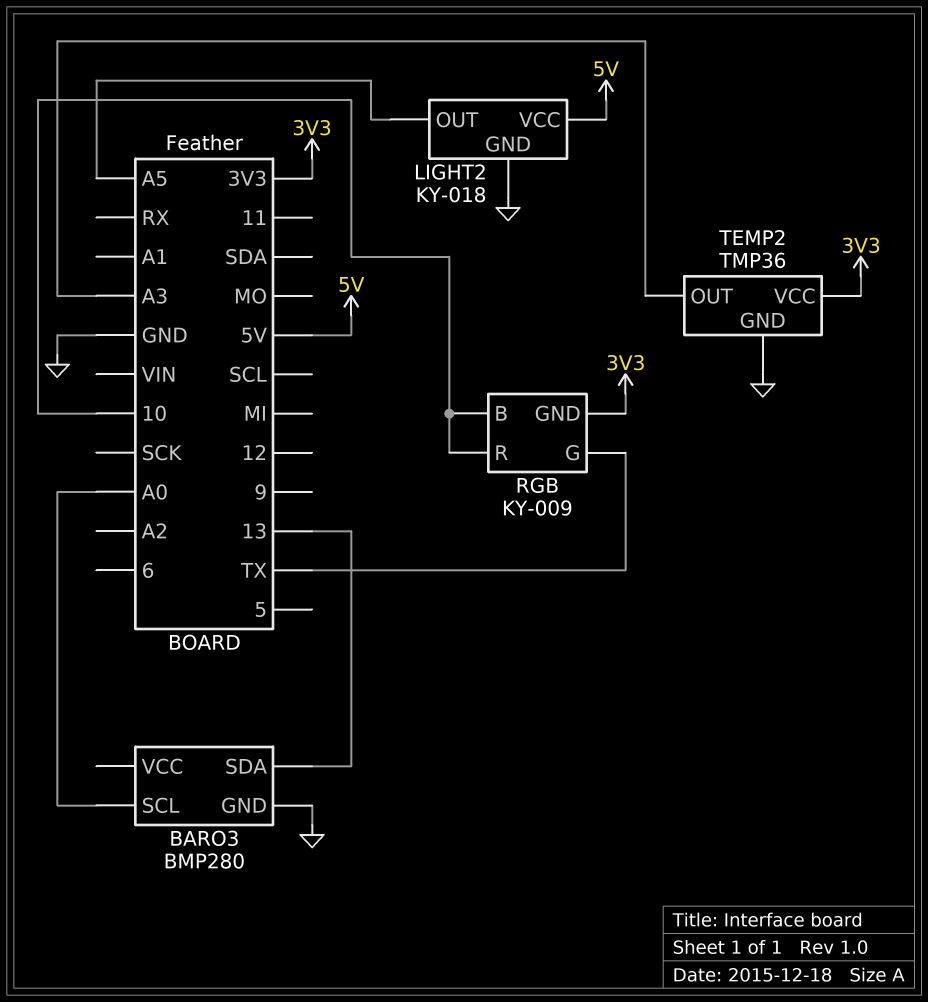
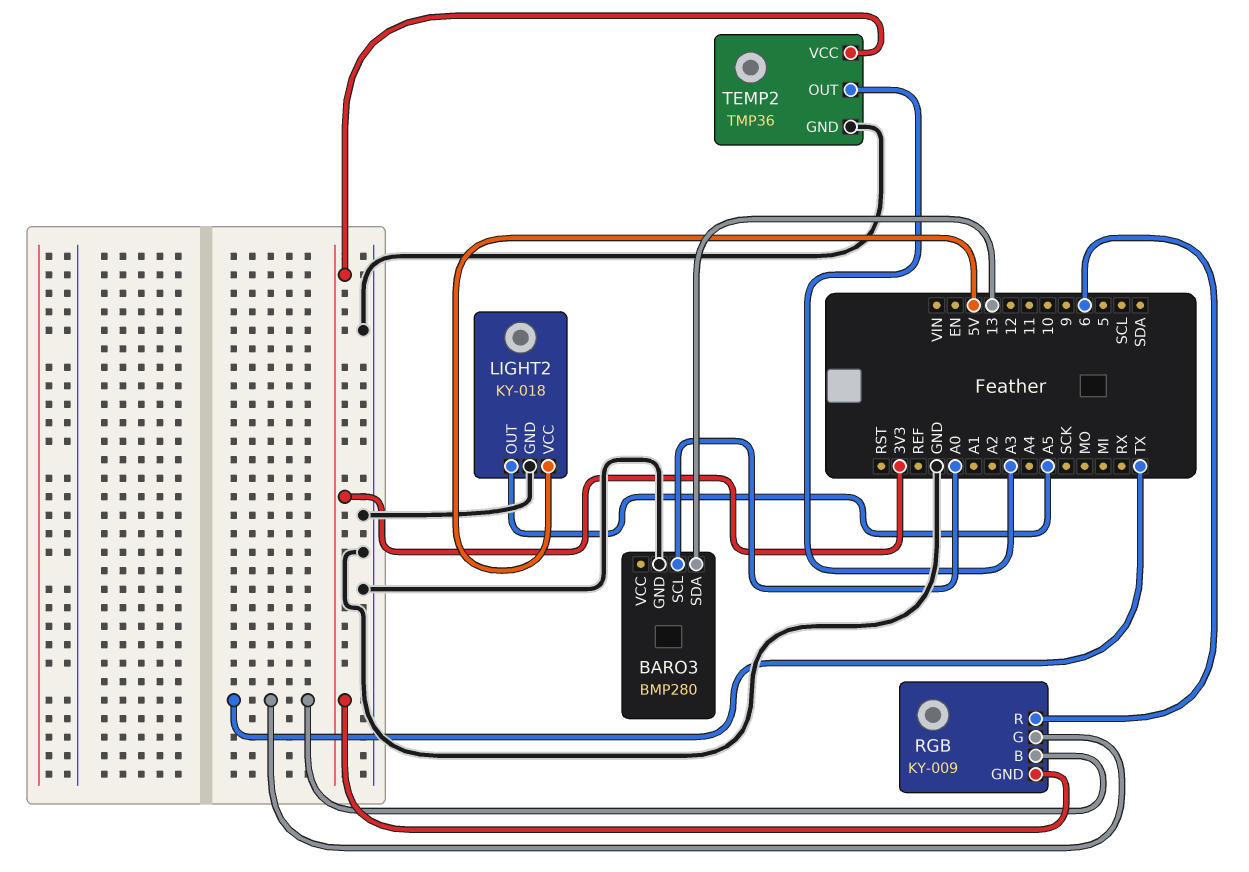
RGB pin B: 10 -> TX
RGB pin R: 10 -> 6

